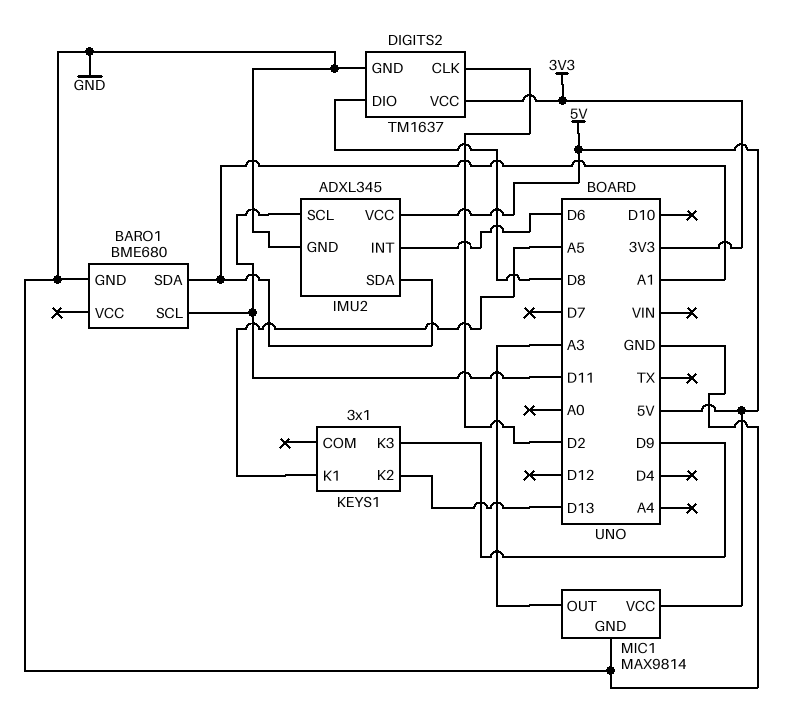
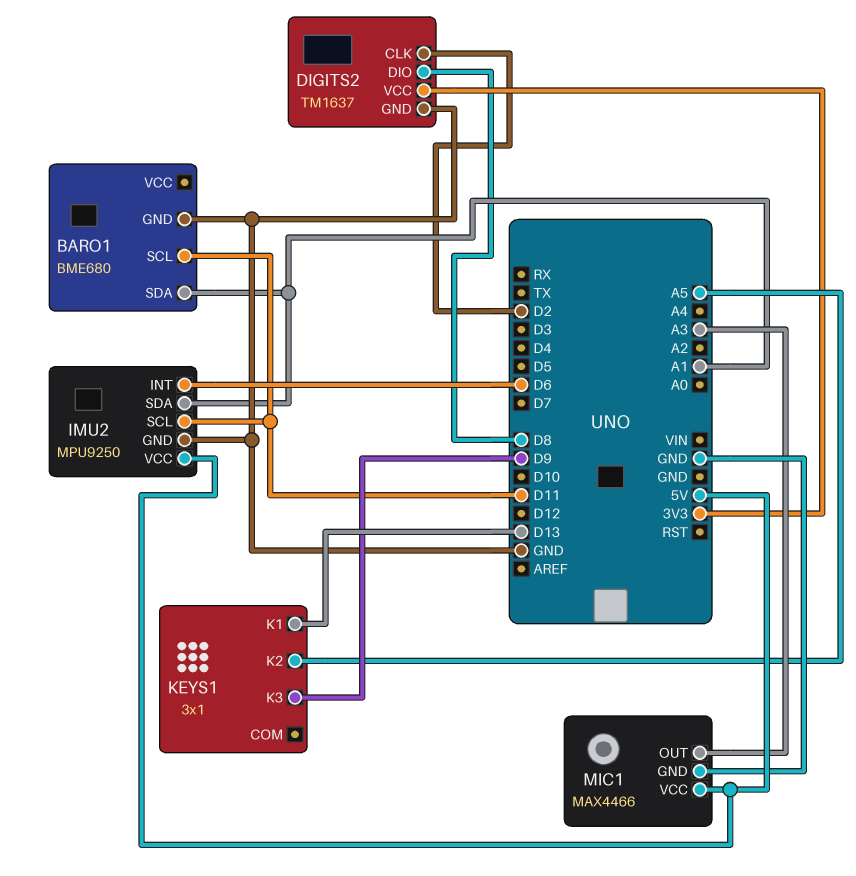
IMU2: ADXL345 -> MPU9250
KEYS1 pin K1: A5 -> D13
KEYS1 pin K2: D13 -> A5
MIC1: MAX9814 -> MAX4466

